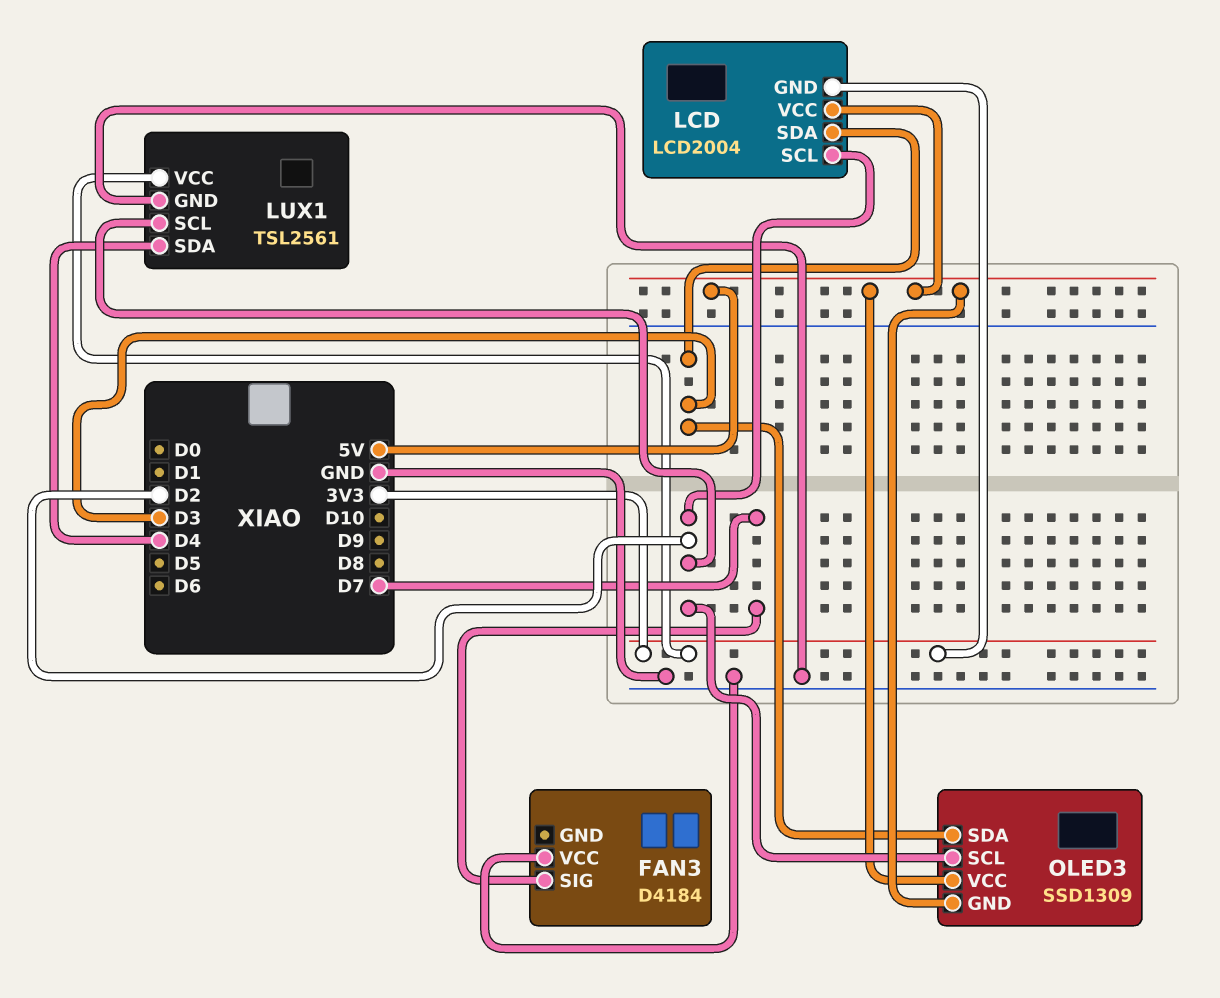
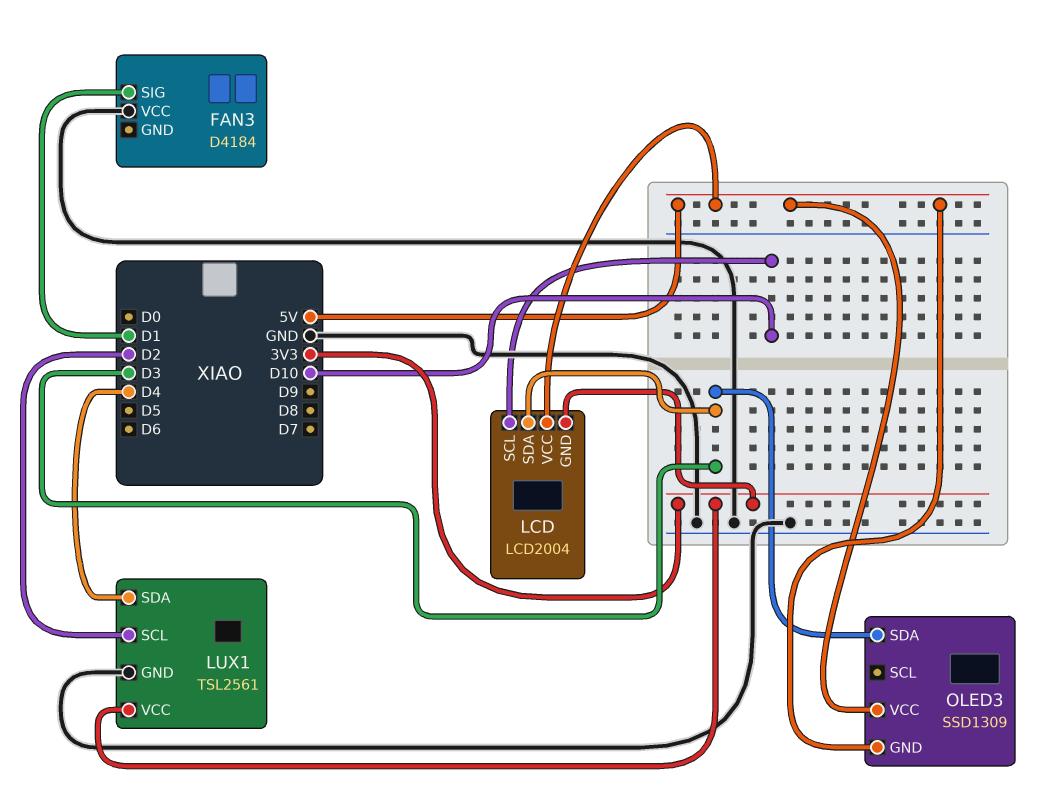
FAN3 pin SIG: D7 -> D1
LCD pin SCL: D2 -> D10
OLED3 pin SCL: D2 -> none

